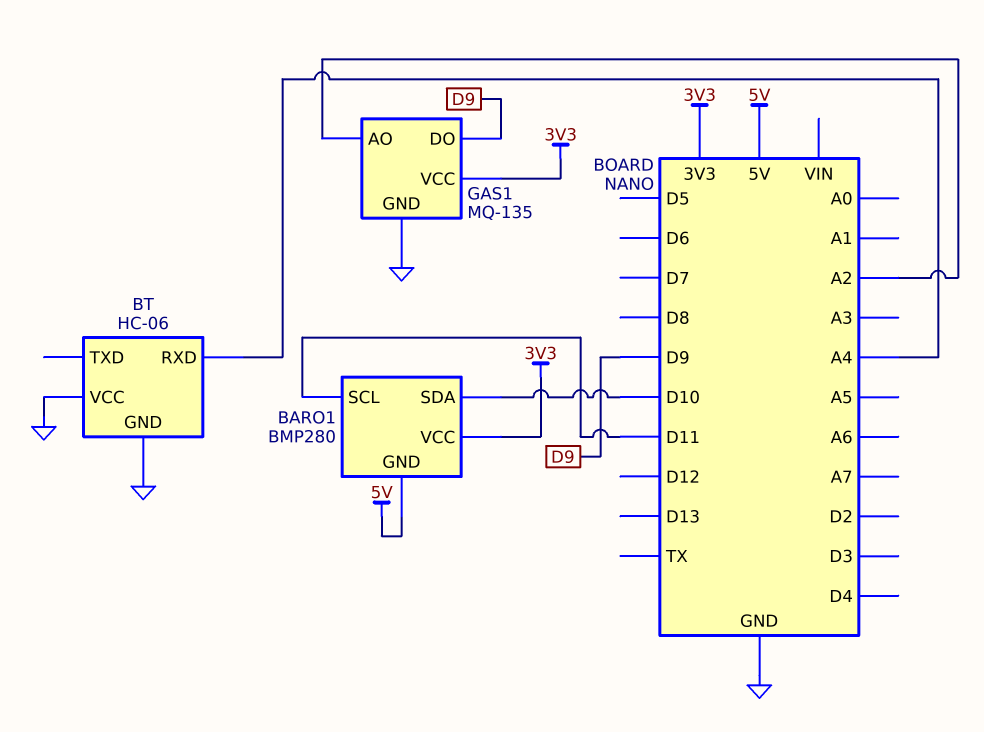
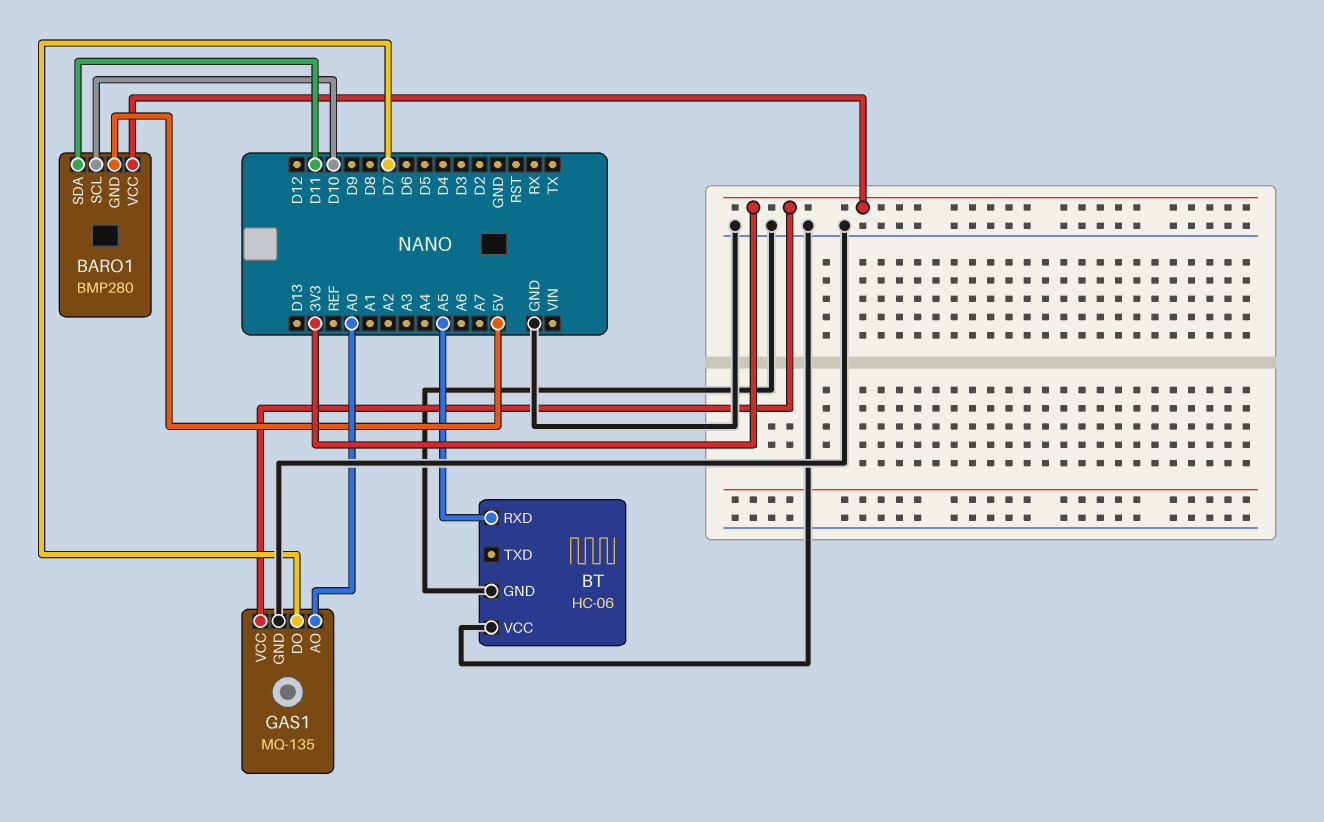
BARO1 pin SCL: D11 -> D10
BARO1 pin SDA: D10 -> D11
BT pin RXD: A4 -> A5
GAS1 pin AO: A2 -> A0
GAS1 pin DO: D9 -> D7

